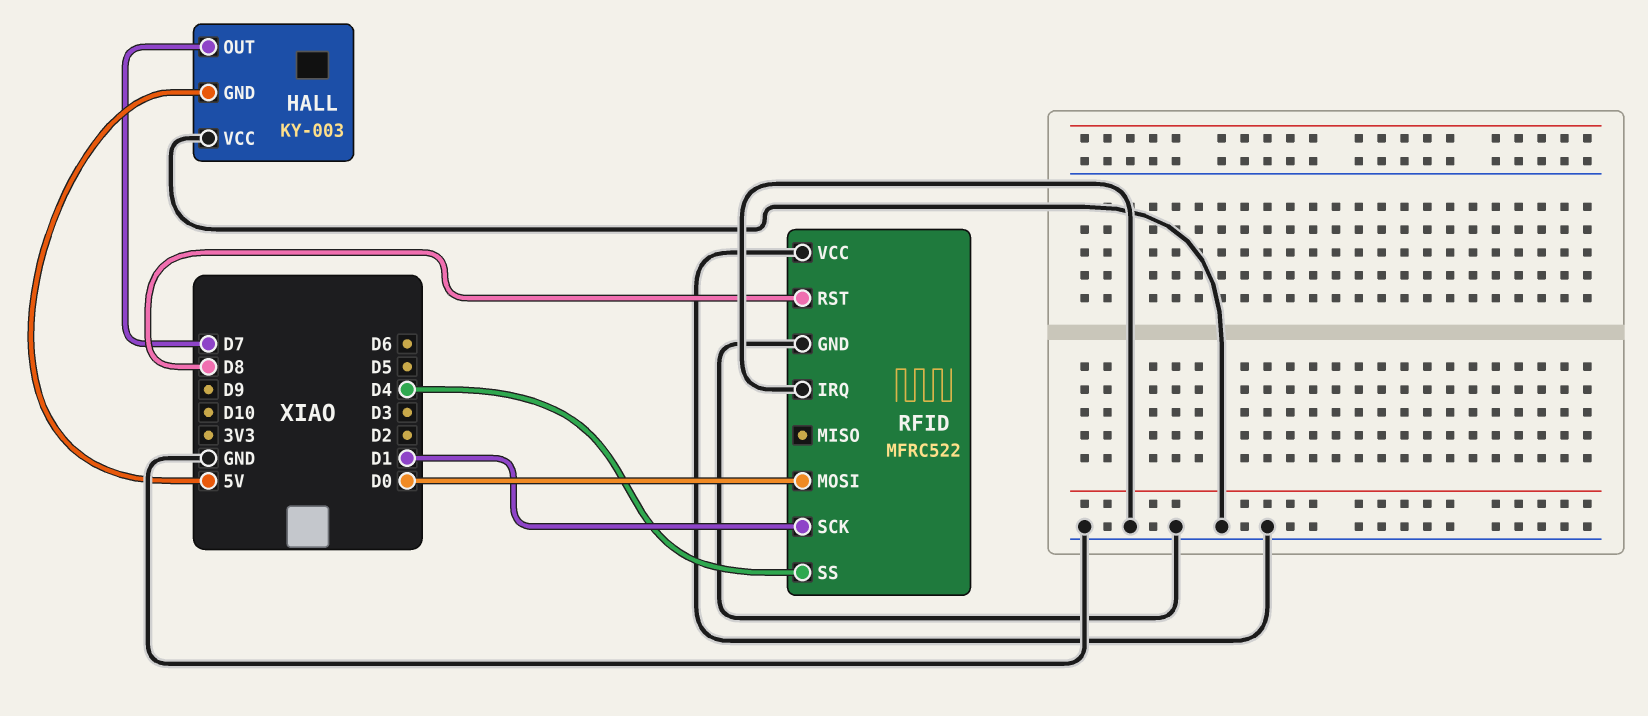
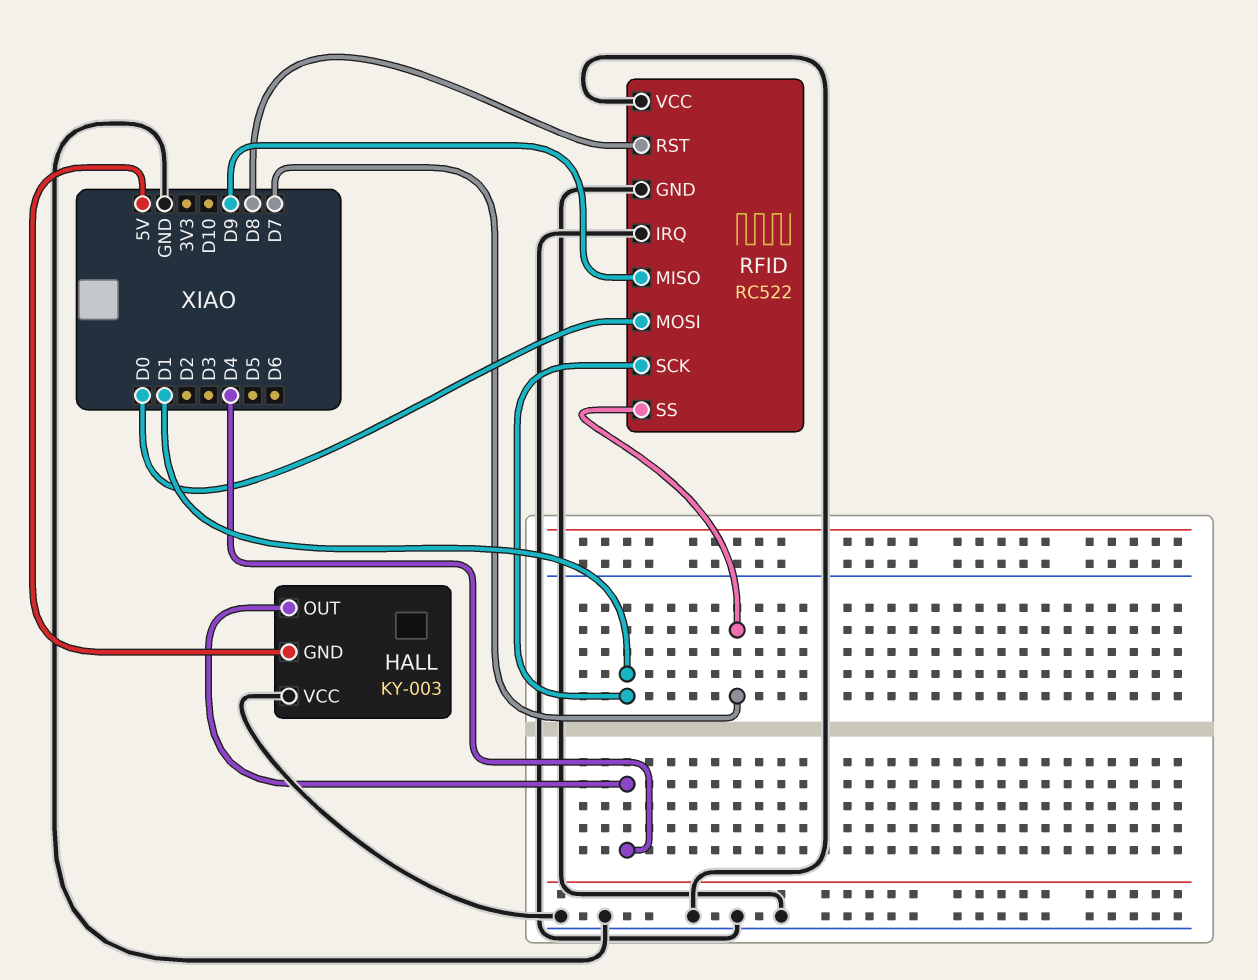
HALL pin OUT: D7 -> D4
RFID: MFRC522 -> RC522
RFID pin MISO: none -> D9
RFID pin SS: D4 -> D7

